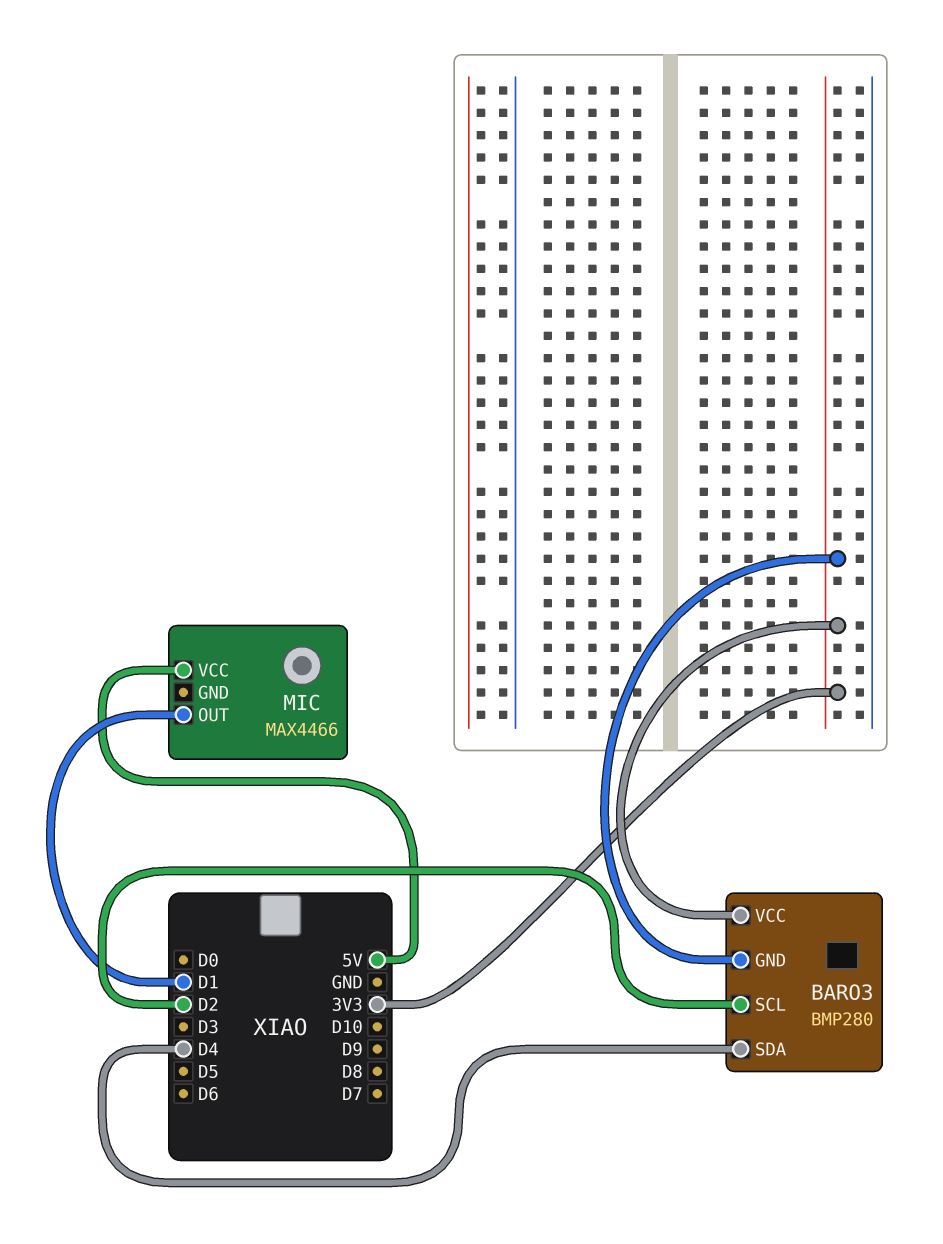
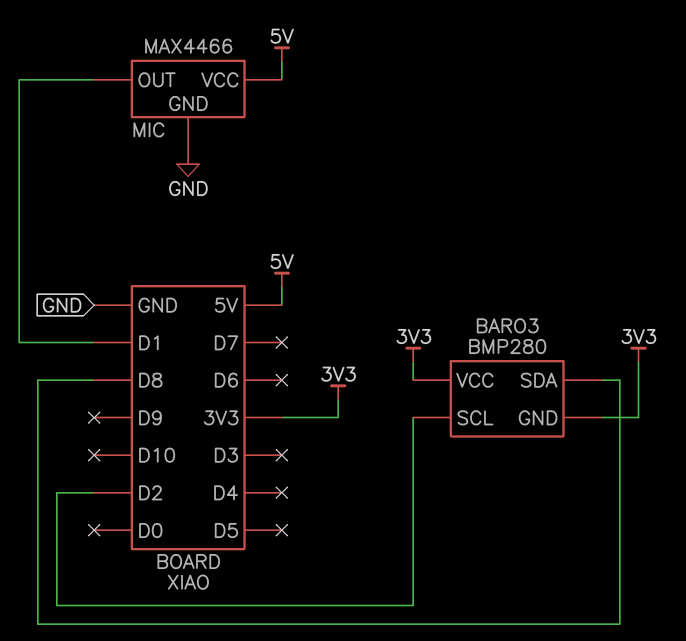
BARO3 pin SDA: D4 -> D8
MIC pin GND: none -> GND

